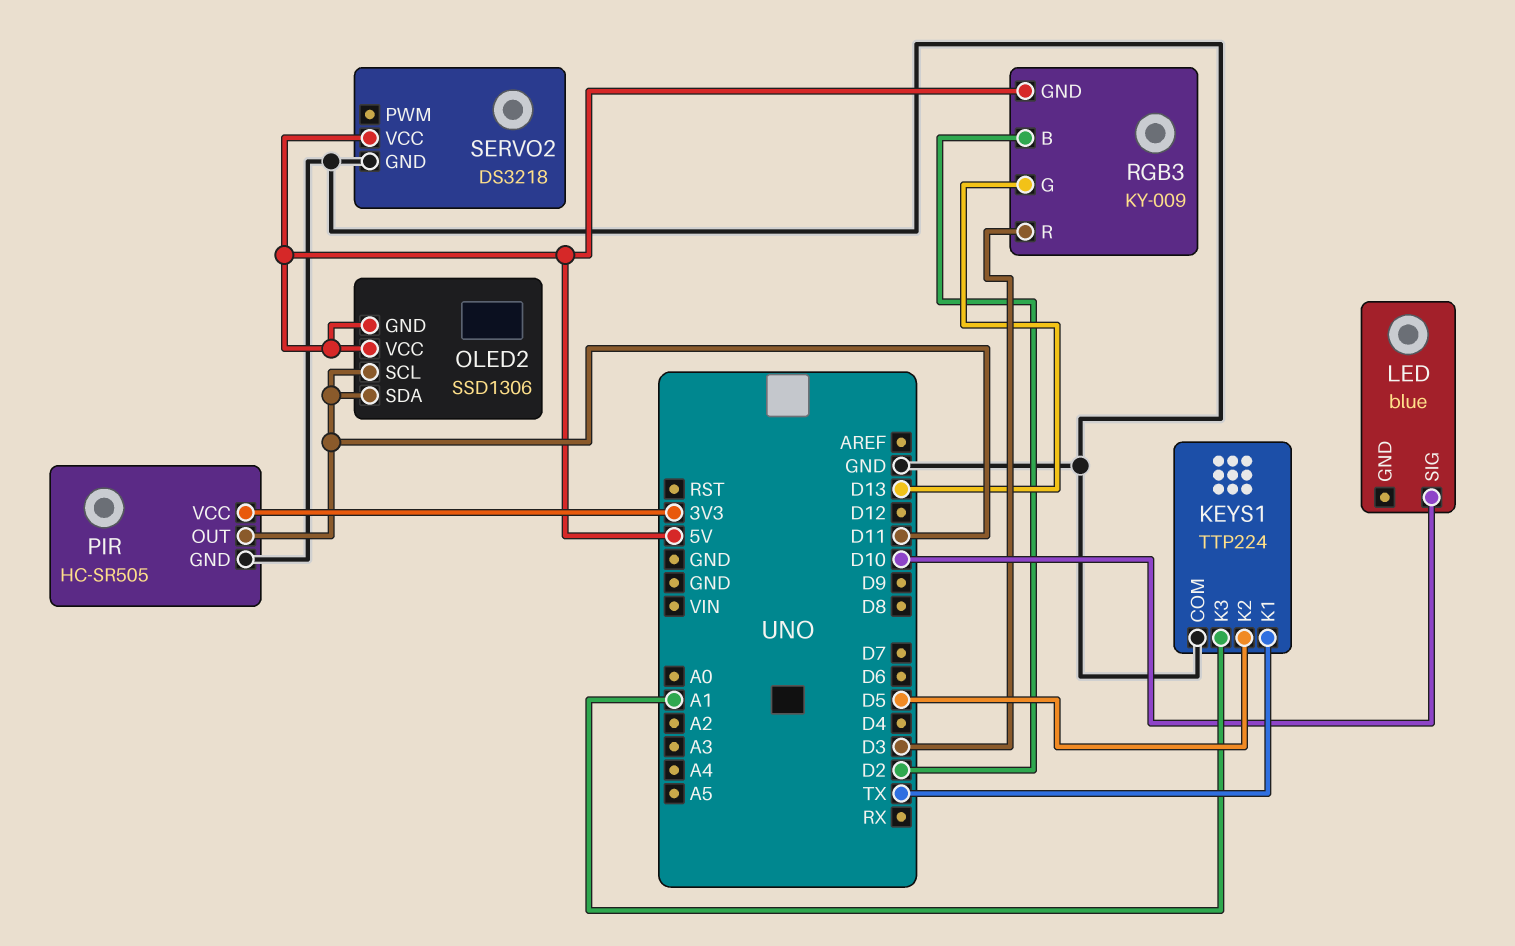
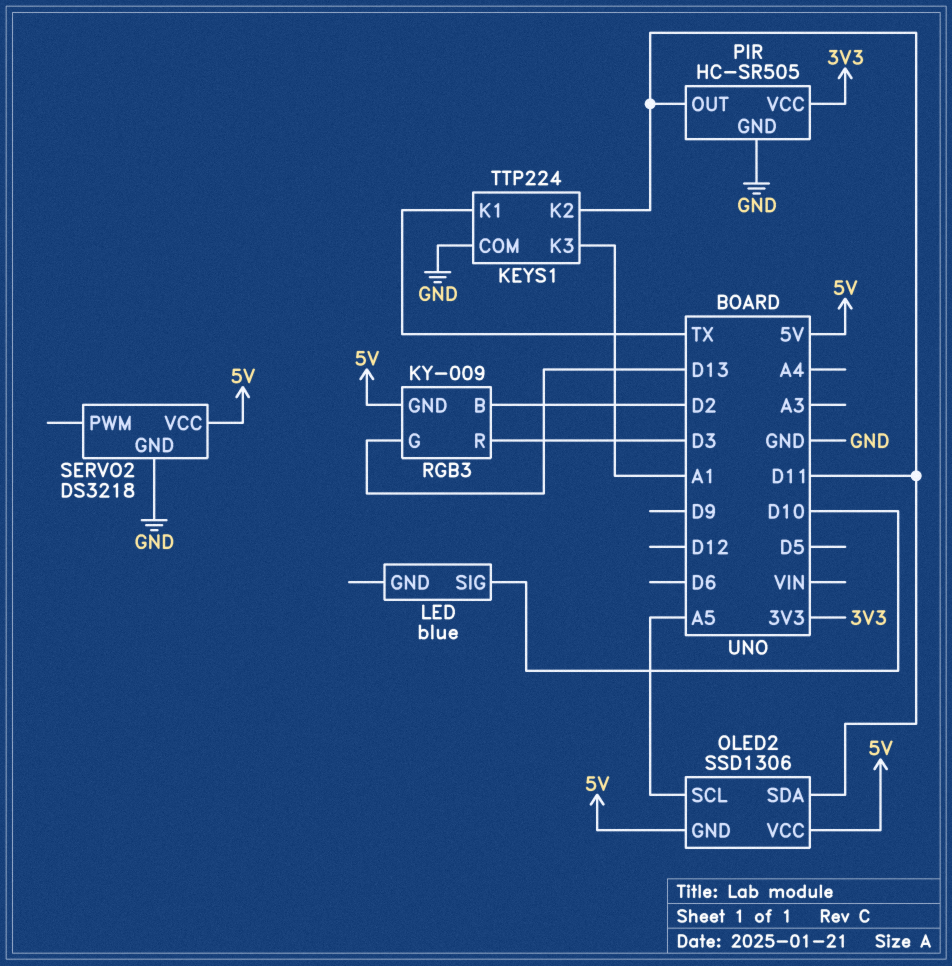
KEYS1 pin K2: D5 -> D11
OLED2 pin SCL: D11 -> A5

